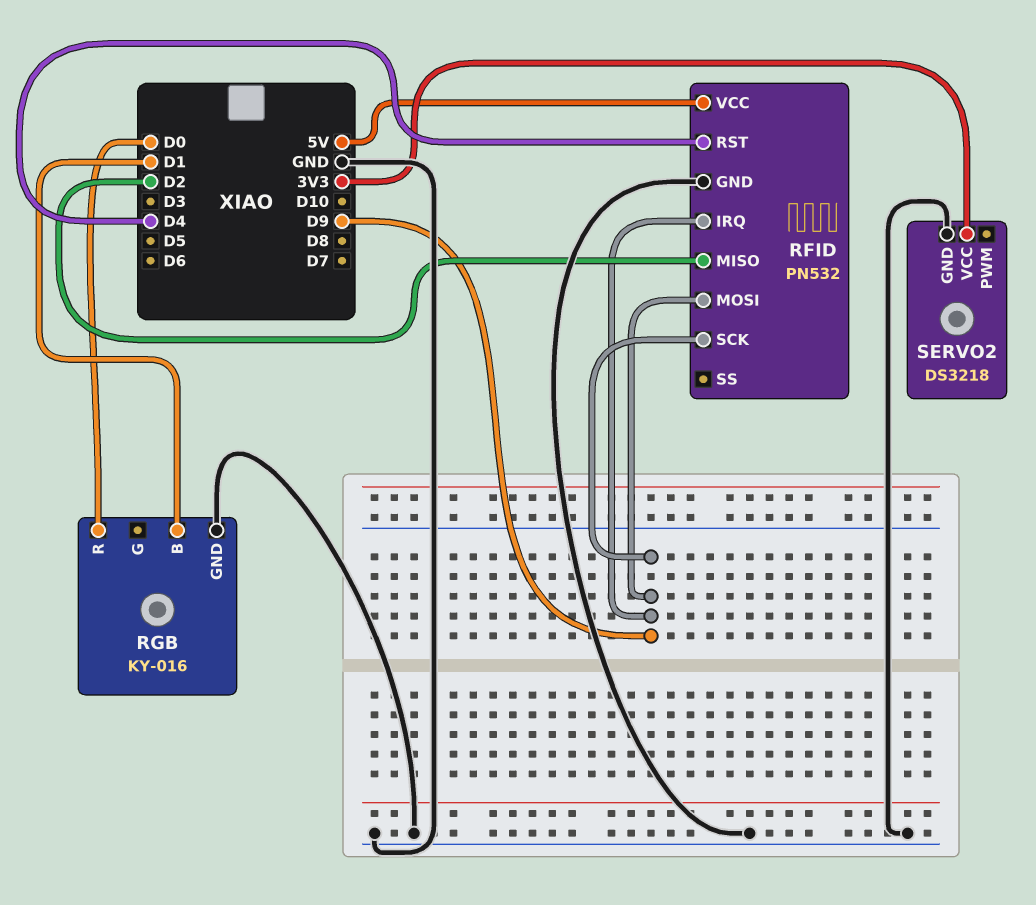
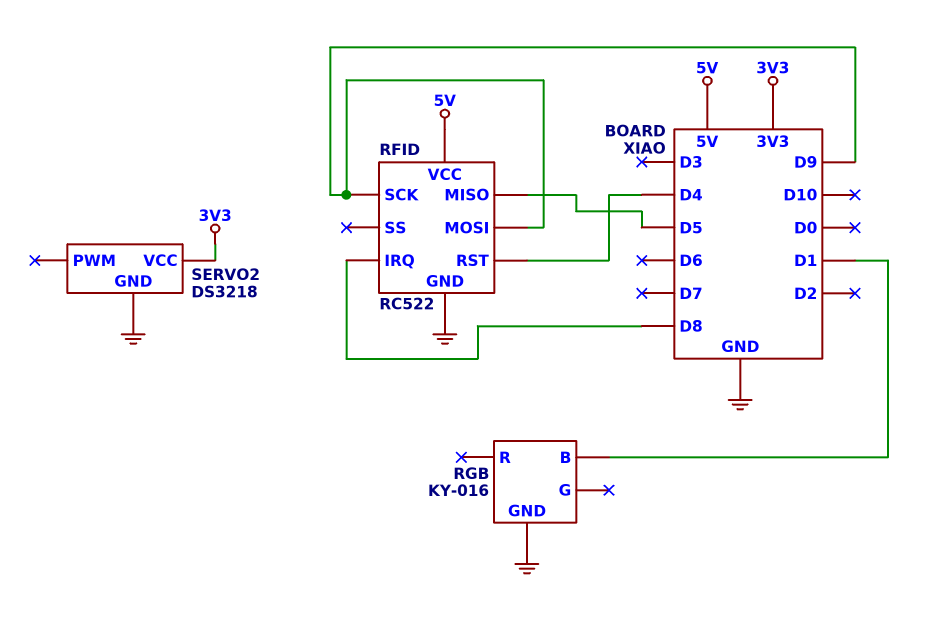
RFID: PN532 -> RC522
RFID pin IRQ: D9 -> D8
RFID pin MISO: D2 -> D5
RGB pin R: D0 -> none

